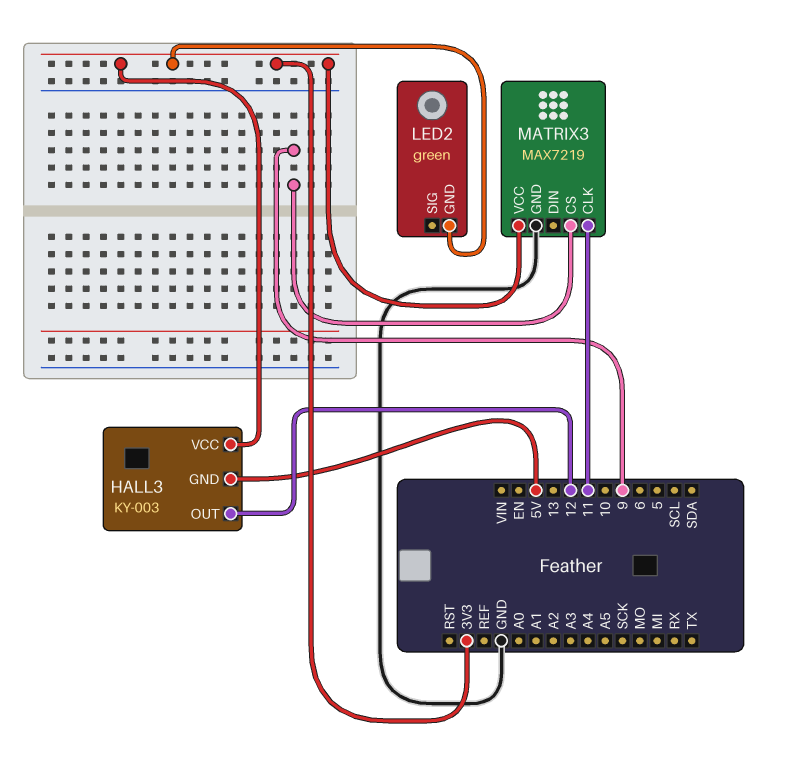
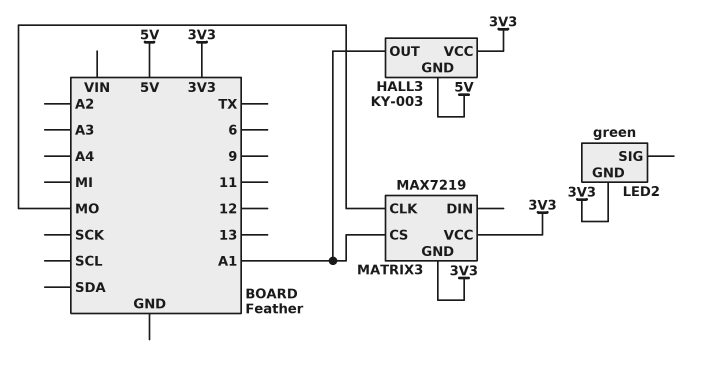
HALL3 pin OUT: 12 -> A1
MATRIX3 pin CLK: 11 -> MO
MATRIX3 pin CS: 9 -> A1
MATRIX3 pin GND: GND -> 3V3

